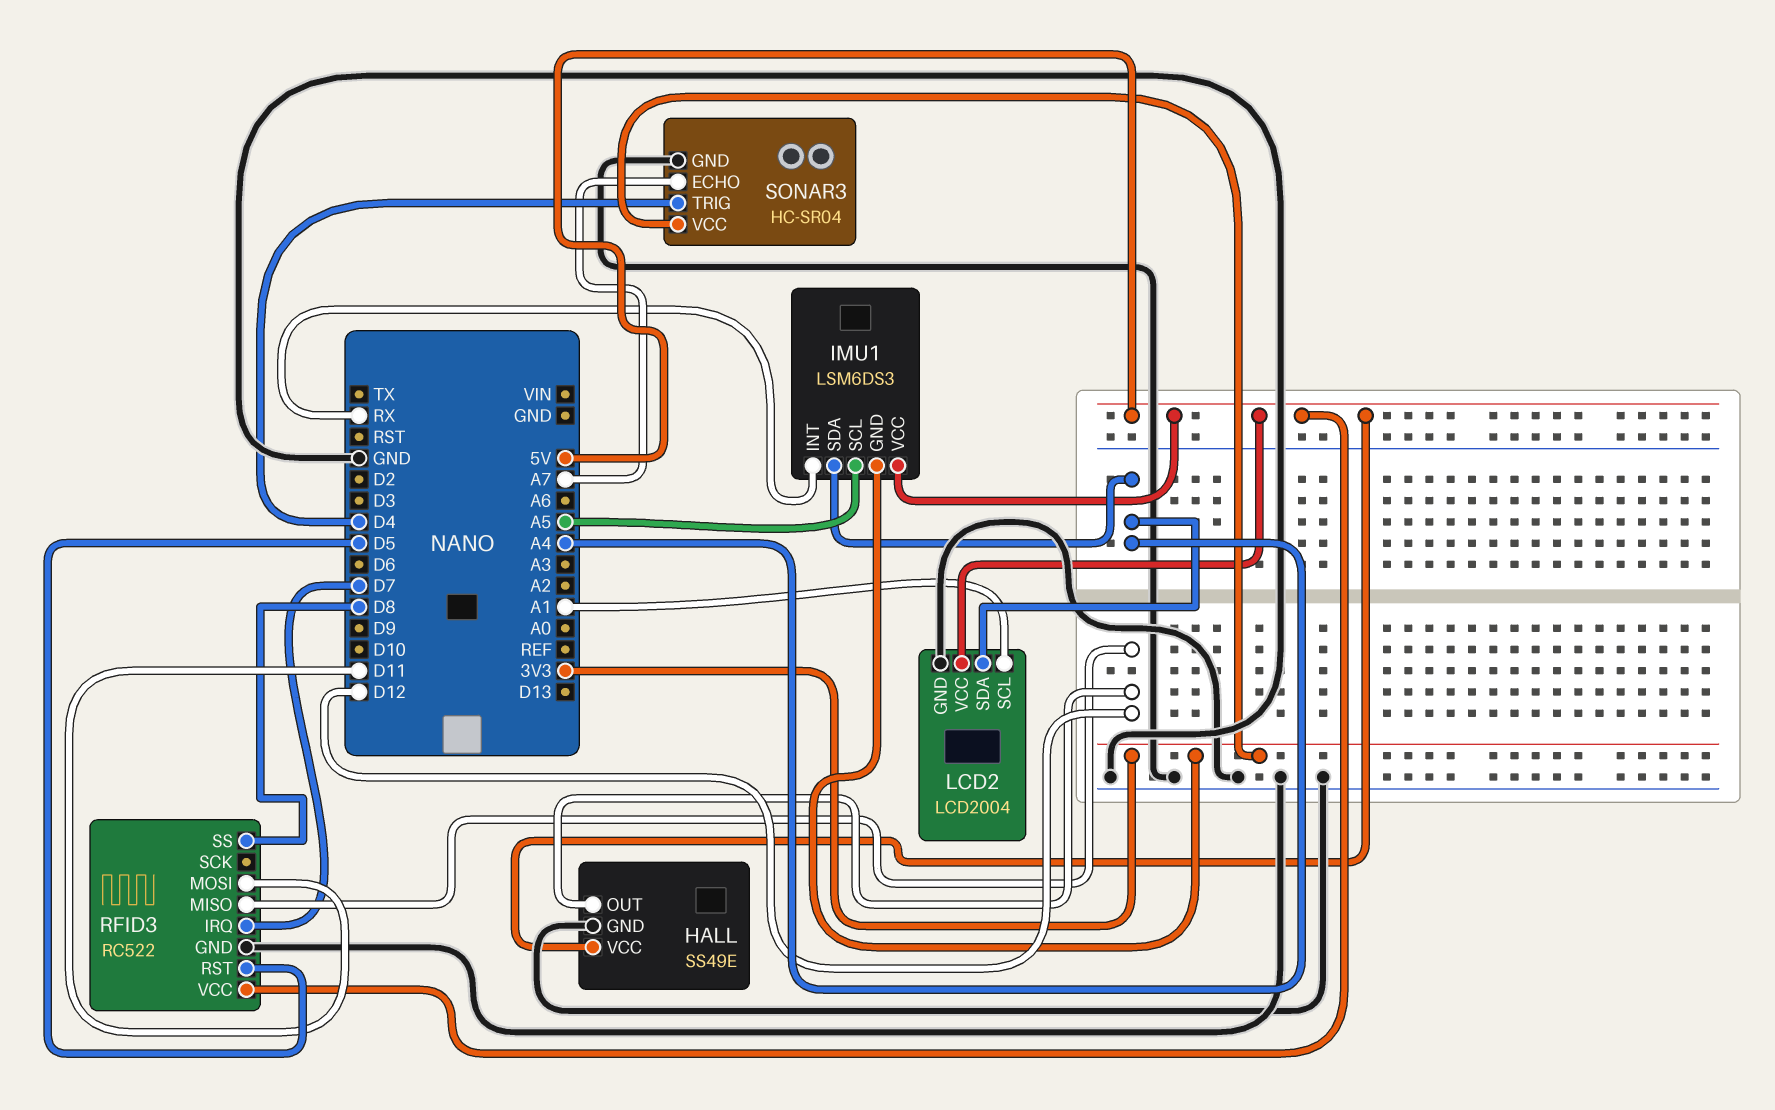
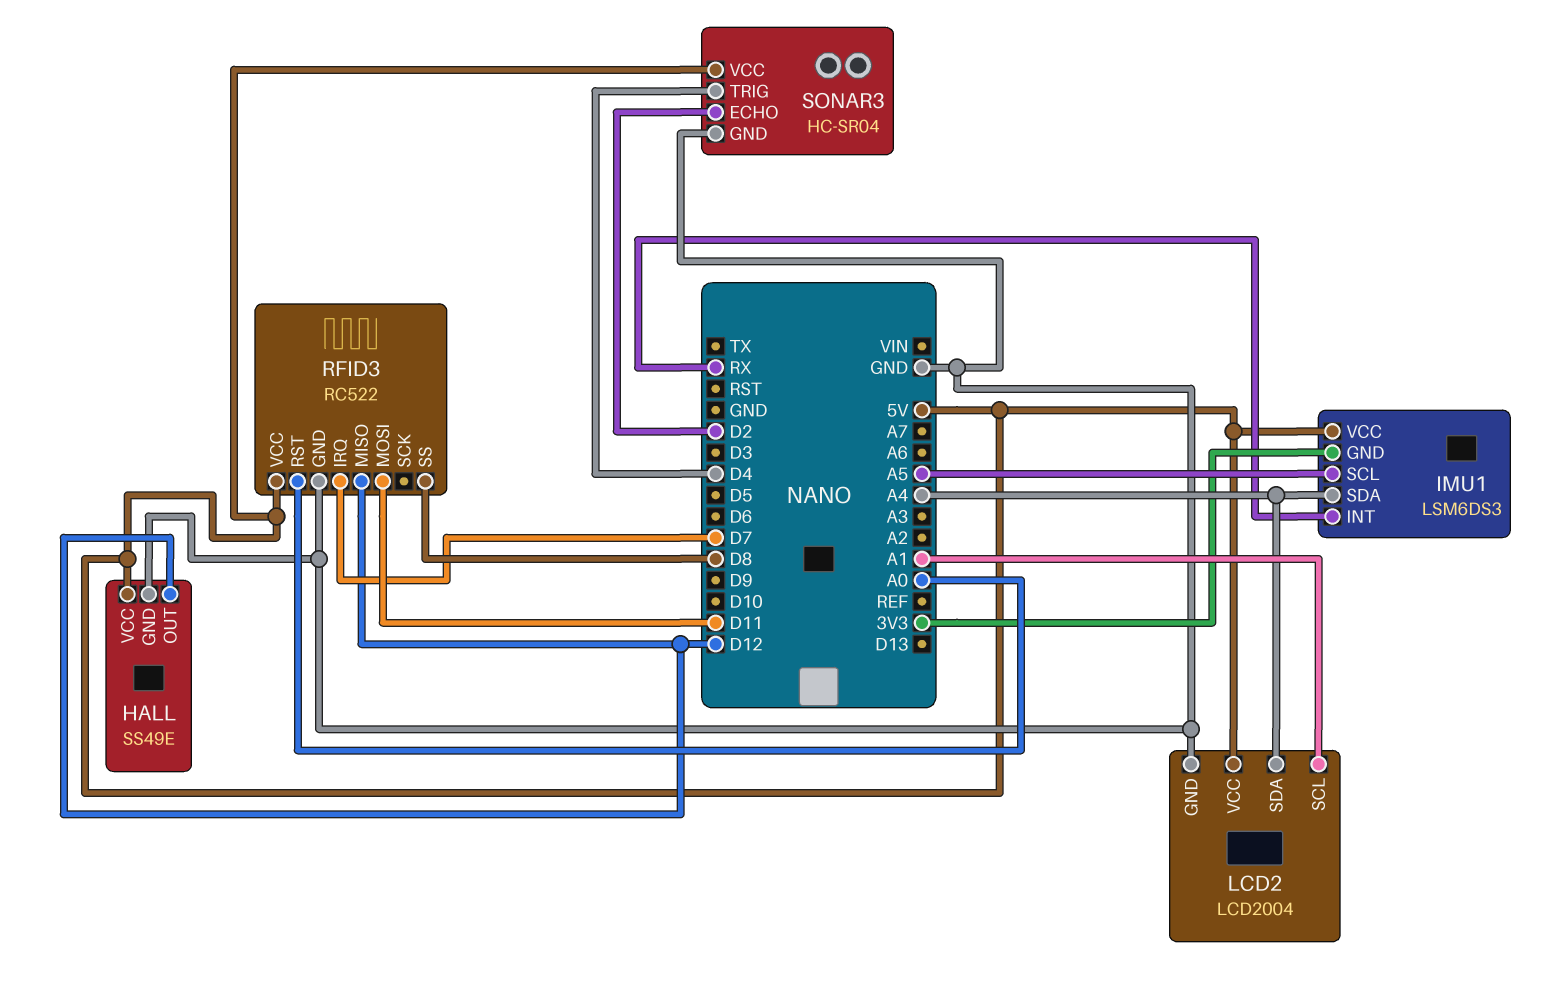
RFID3 pin RST: D5 -> A0
SONAR3 pin ECHO: A7 -> D2
SONAR3 pin VCC: 3V3 -> 5V

